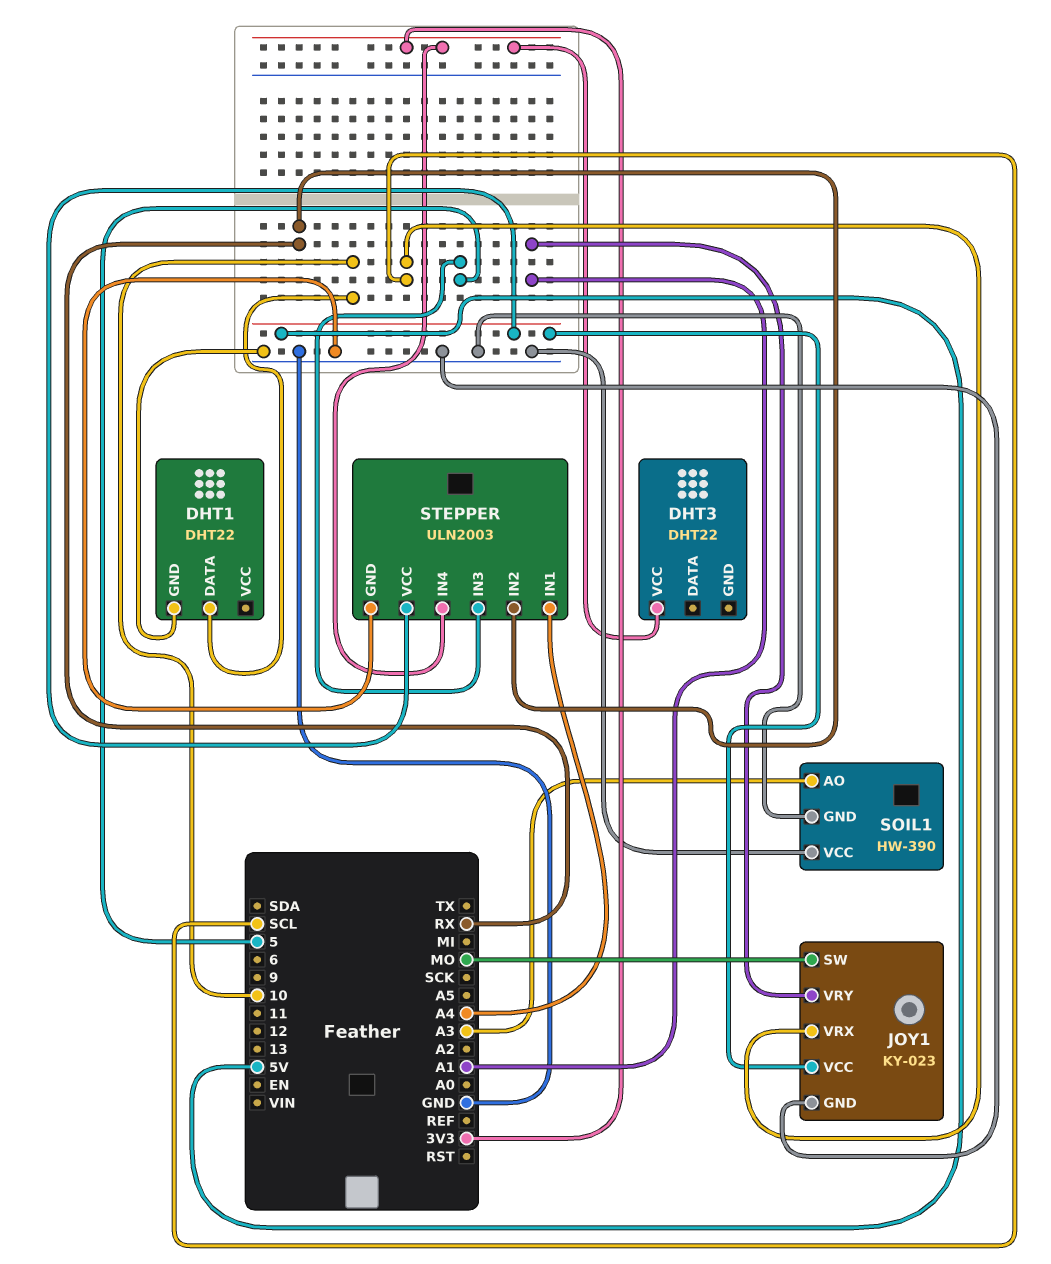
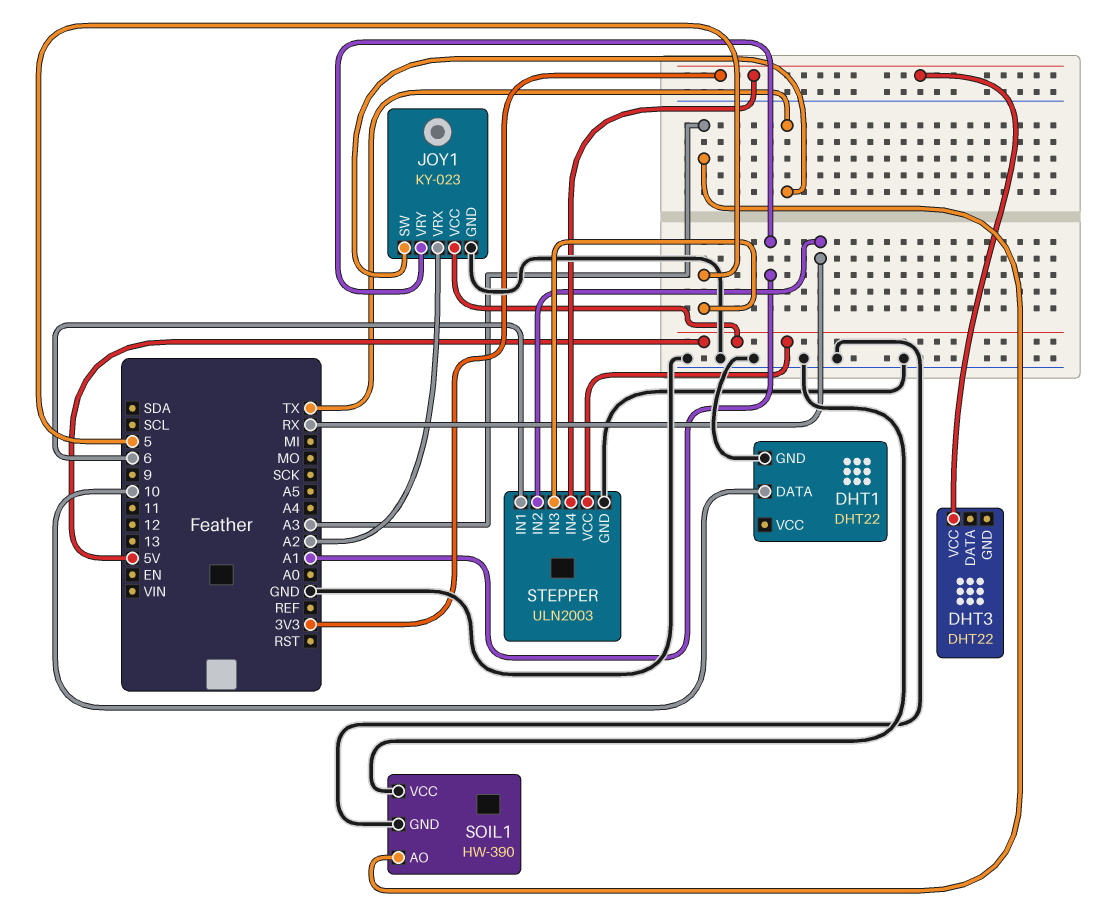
JOY1 pin SW: MO -> TX
JOY1 pin VRX: SCL -> A2
STEPPER pin IN1: A4 -> 6

